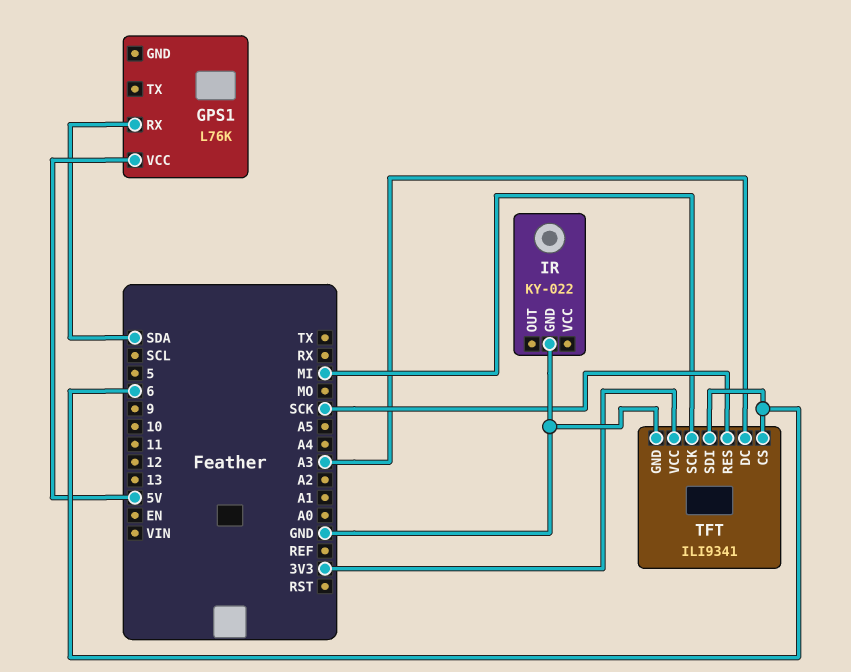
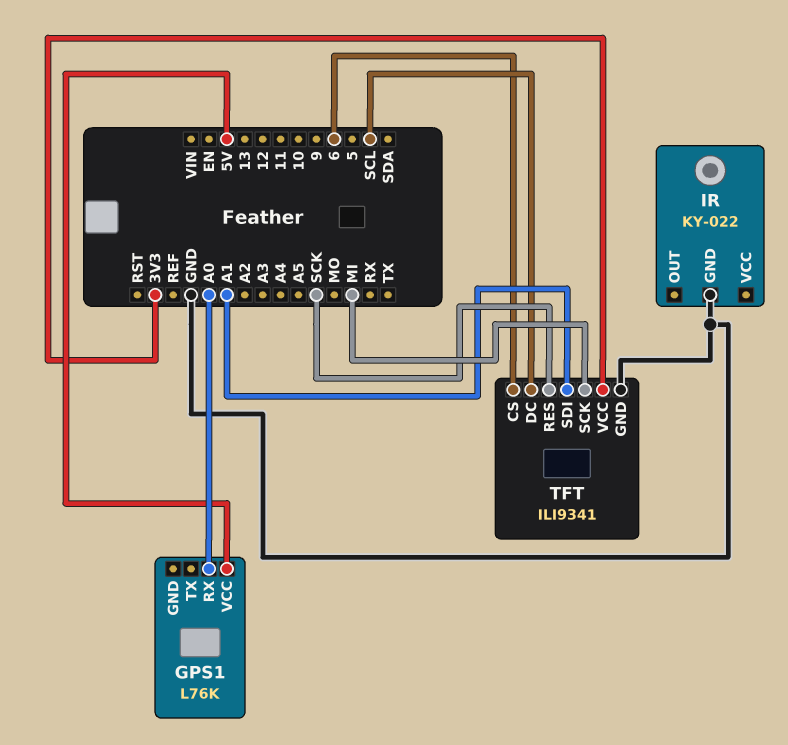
GPS1 pin RX: SDA -> A0
TFT pin DC: A3 -> SCL
TFT pin SDI: 6 -> A1

